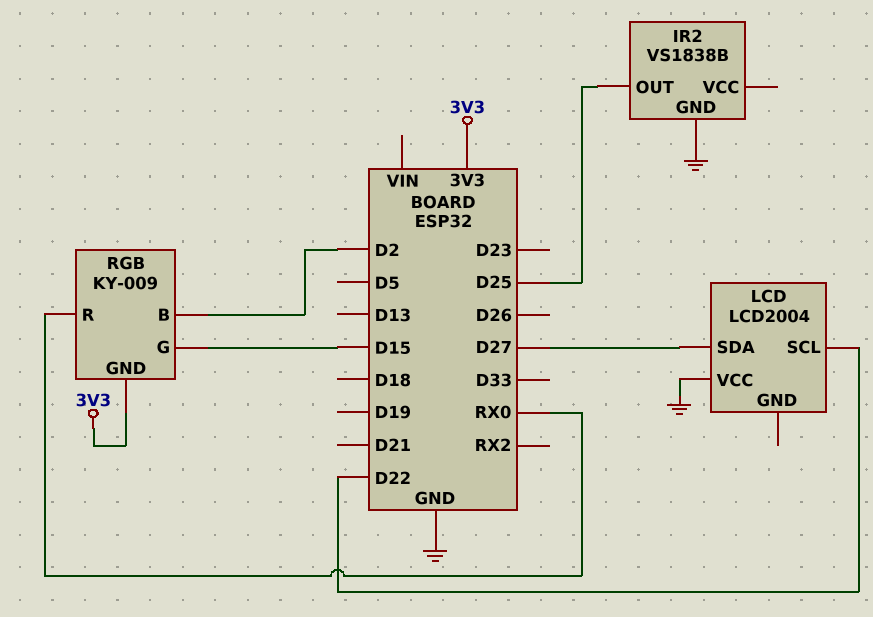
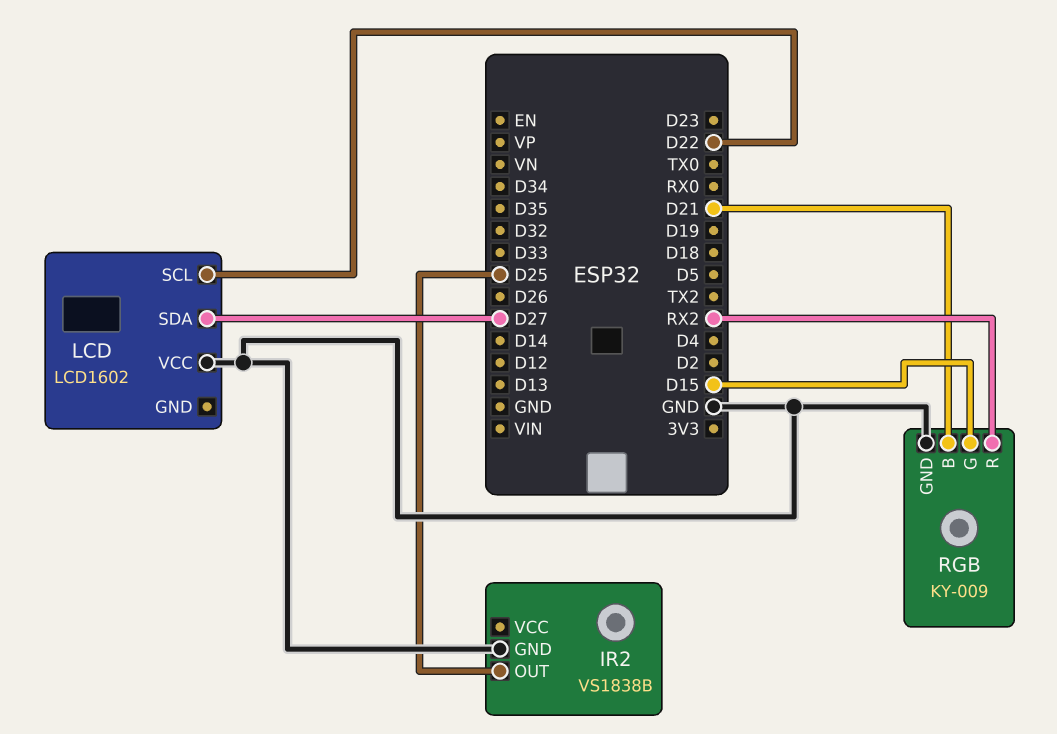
LCD: LCD2004 -> LCD1602
RGB pin B: D2 -> D21
RGB pin GND: 3V3 -> GND
RGB pin R: RX0 -> RX2

